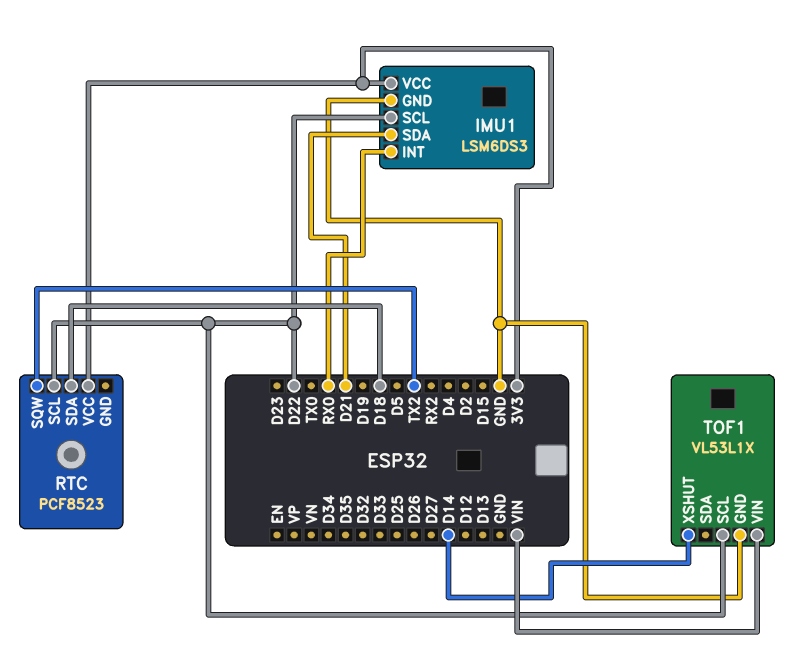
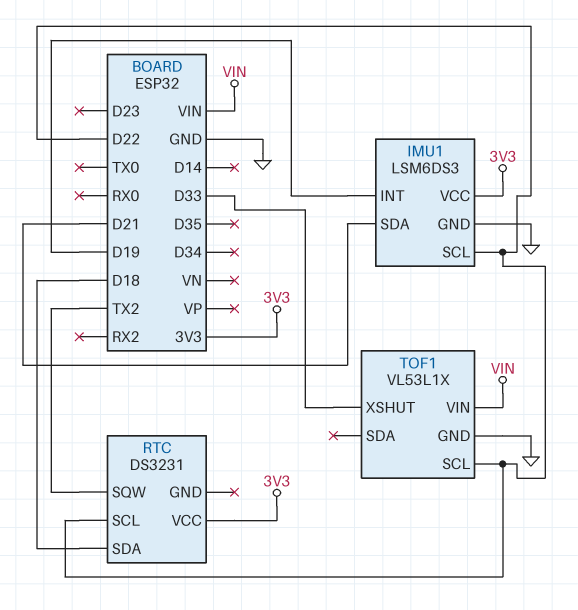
IMU1 pin INT: RX0 -> D19
RTC: PCF8523 -> DS3231
TOF1 pin XSHUT: D14 -> D33

